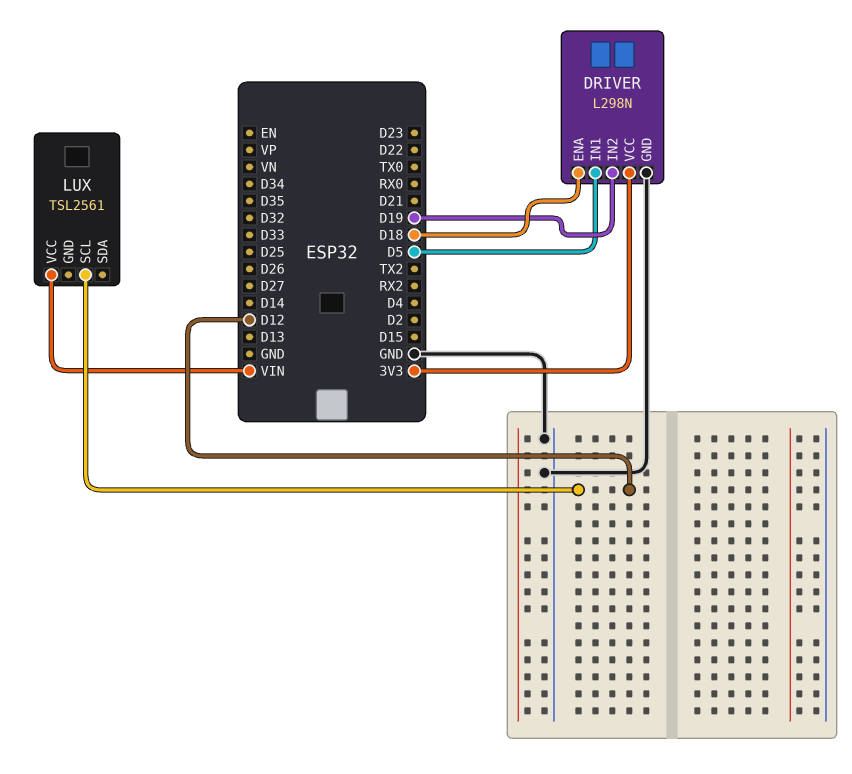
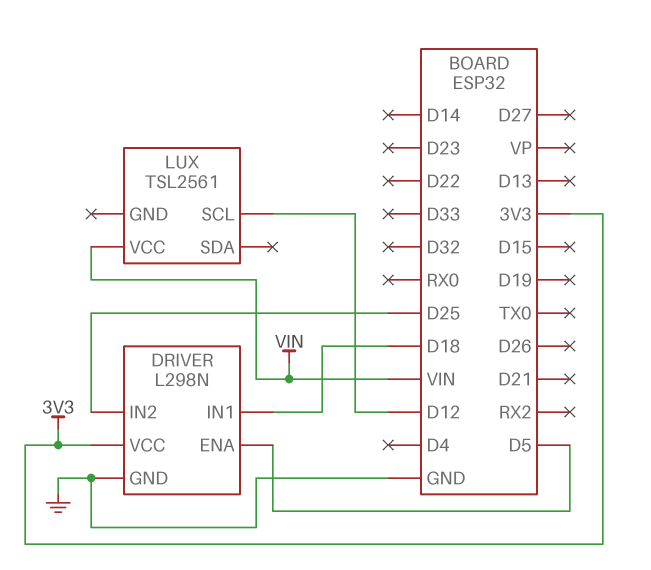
DRIVER pin ENA: D18 -> D5
DRIVER pin IN1: D5 -> D18
DRIVER pin IN2: D19 -> D25

